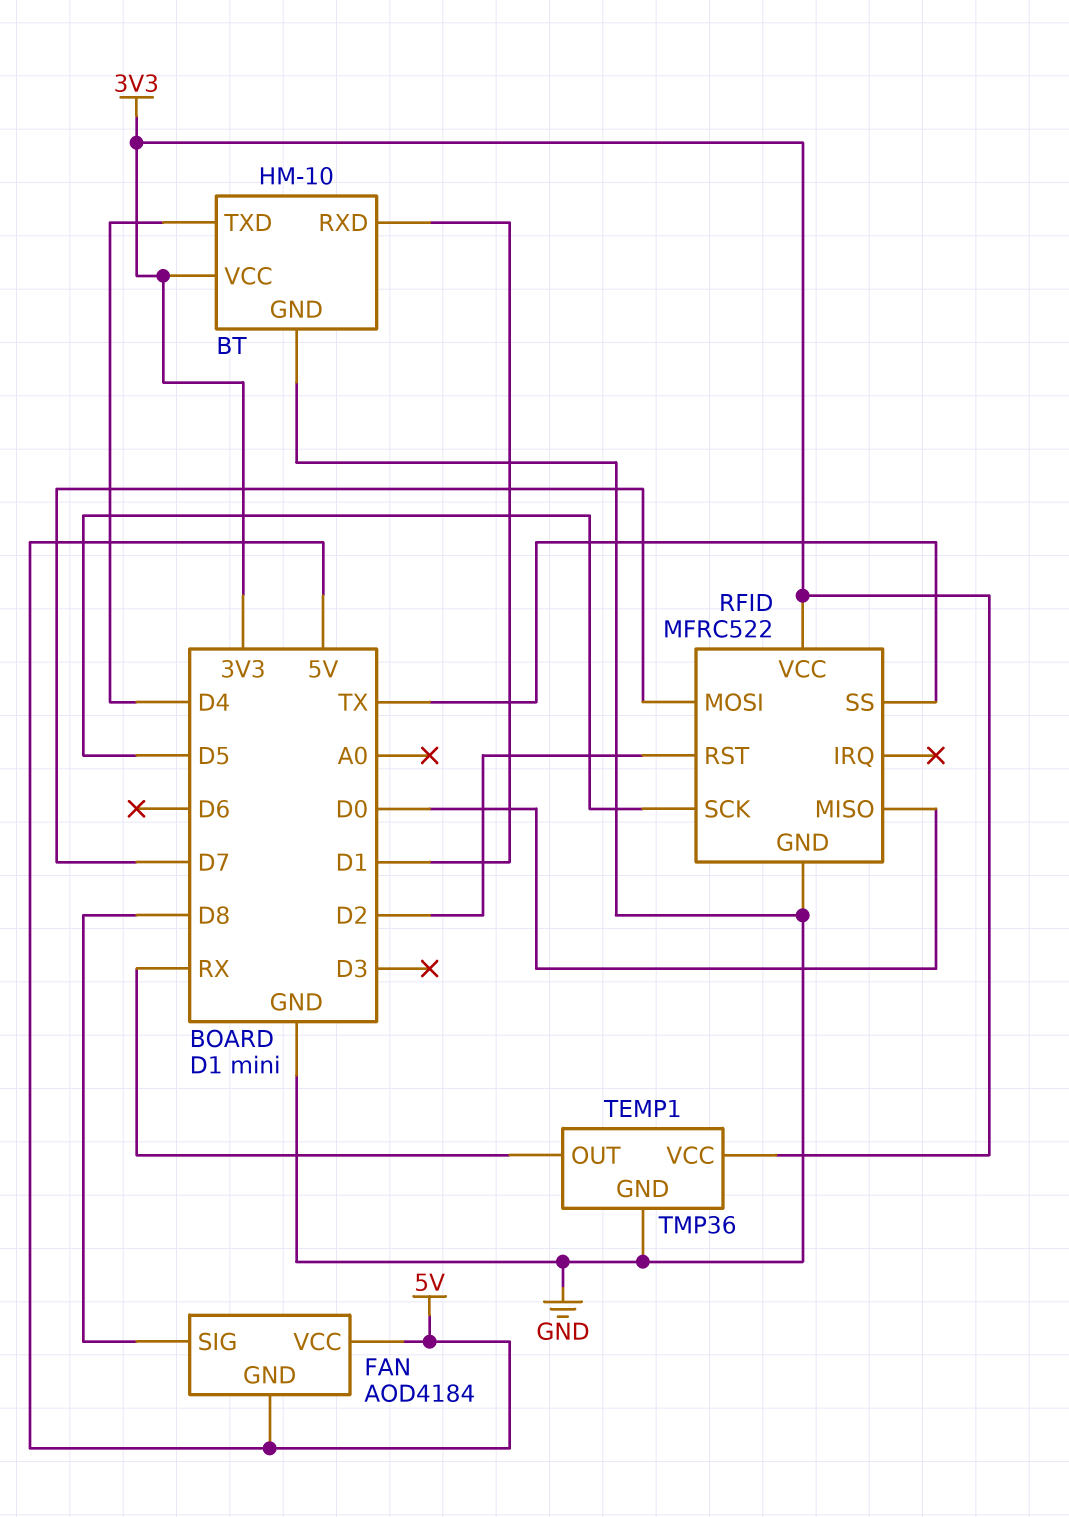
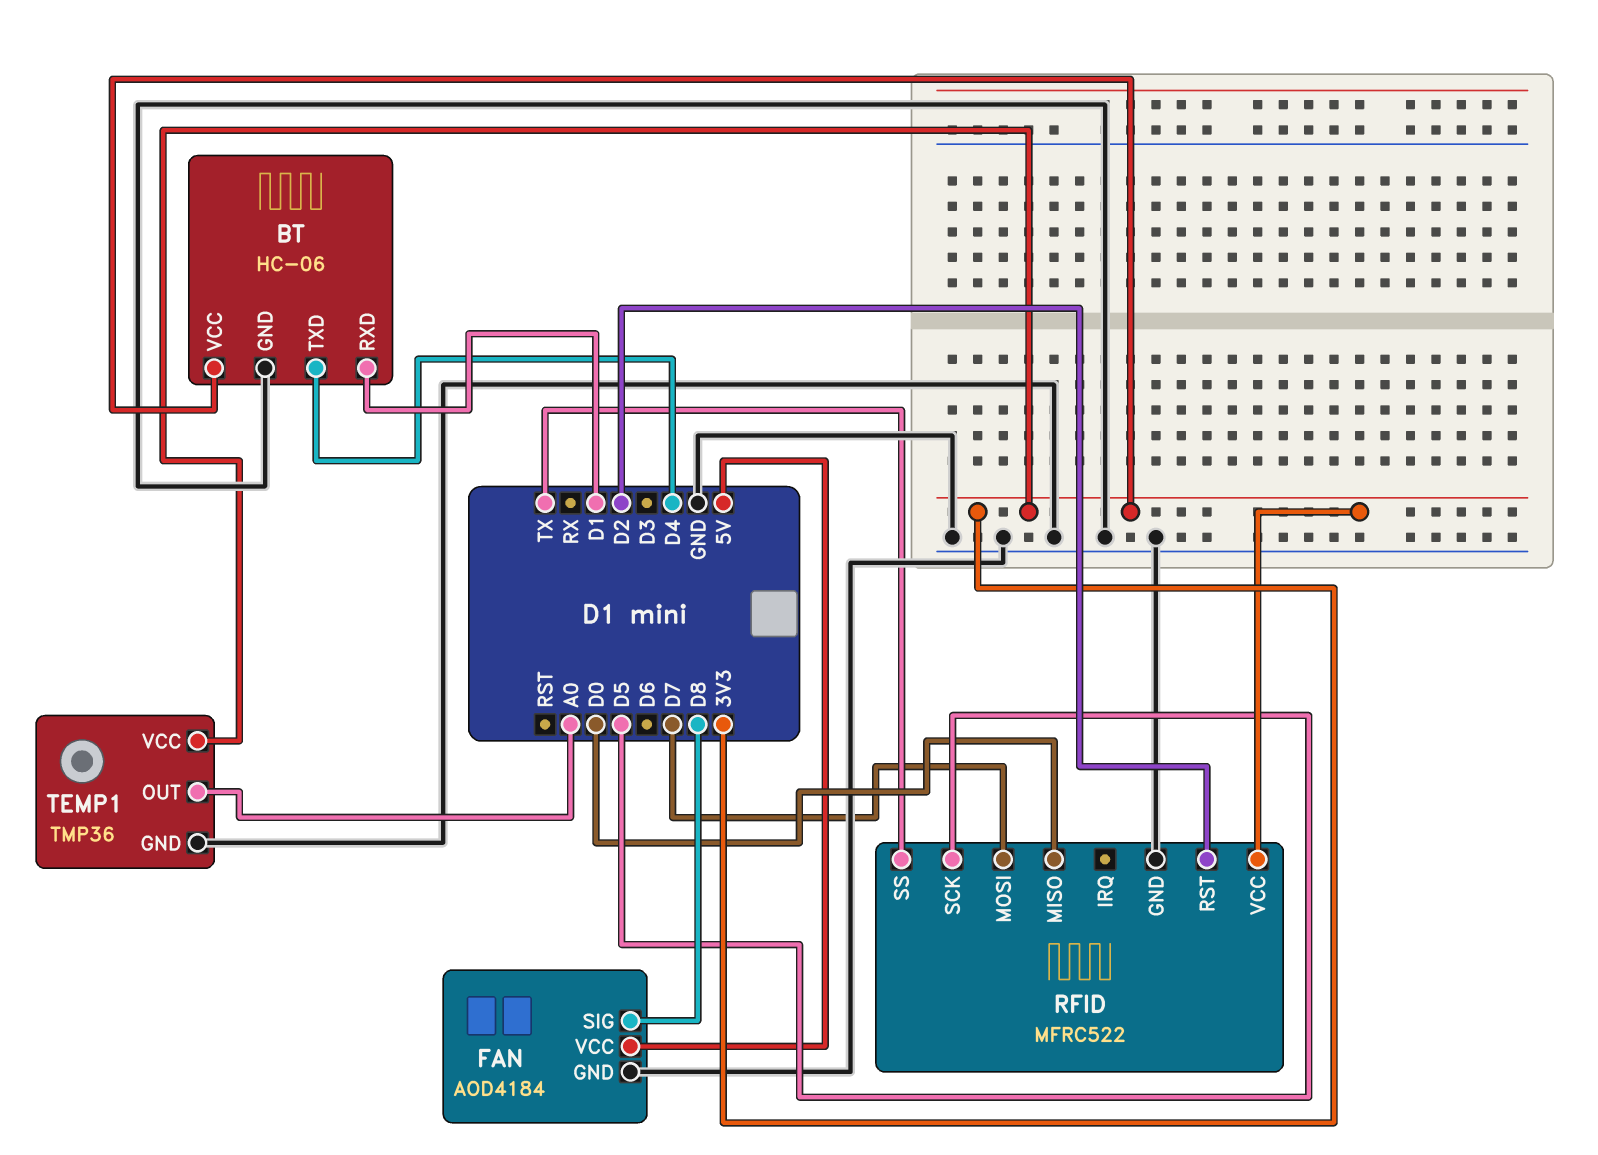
BT: HM-10 -> HC-06
FAN pin GND: 5V -> GND
TEMP1 pin OUT: RX -> A0

